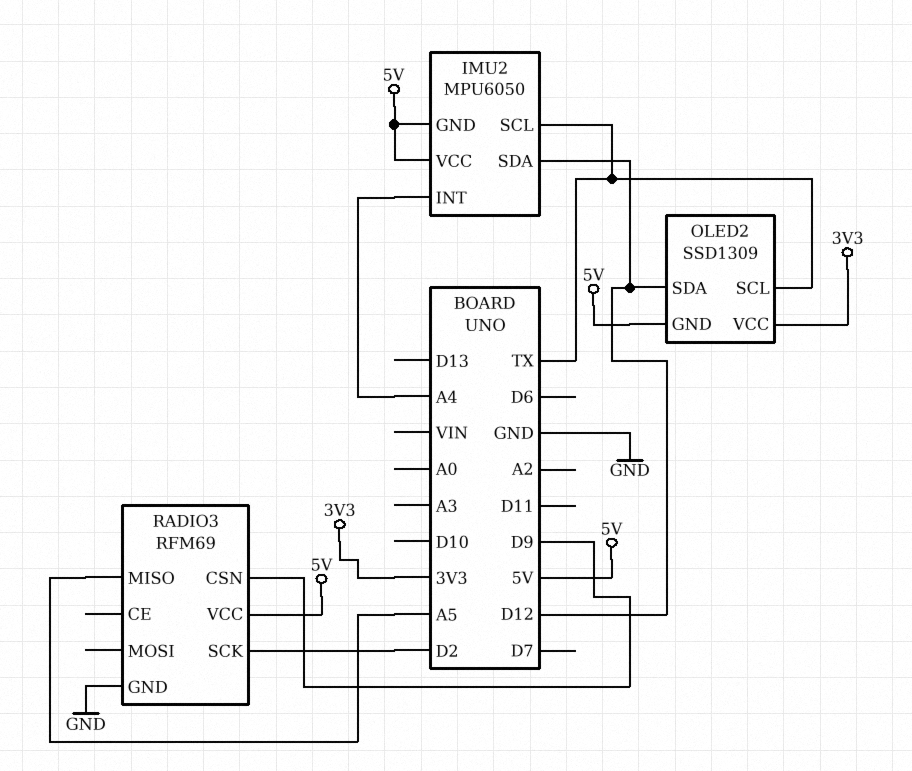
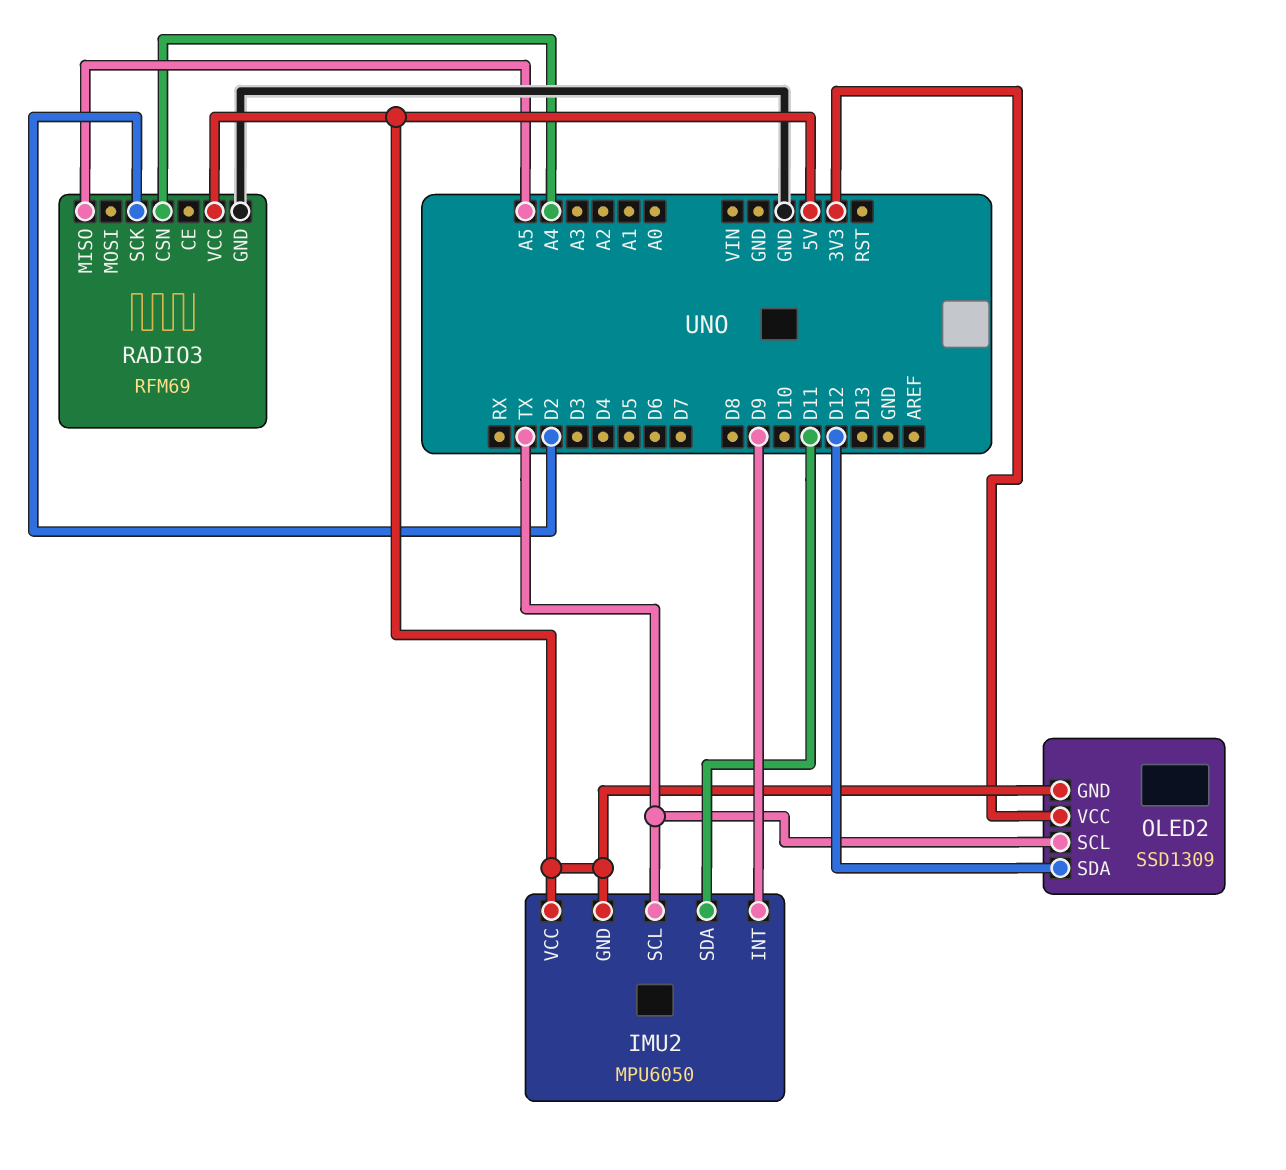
IMU2 pin INT: A4 -> D9
IMU2 pin SDA: D12 -> D11
RADIO3 pin CSN: D9 -> A4

